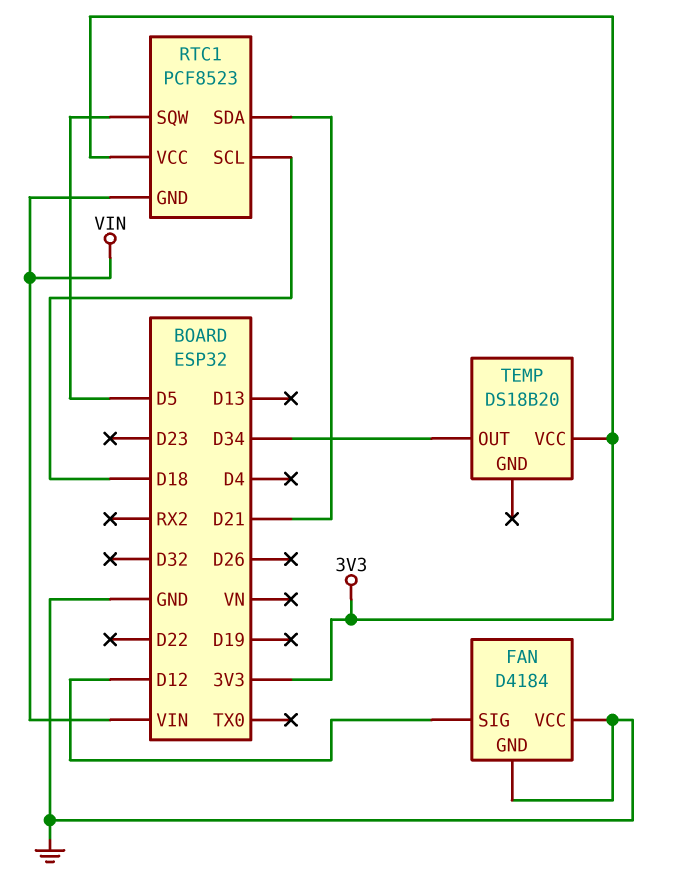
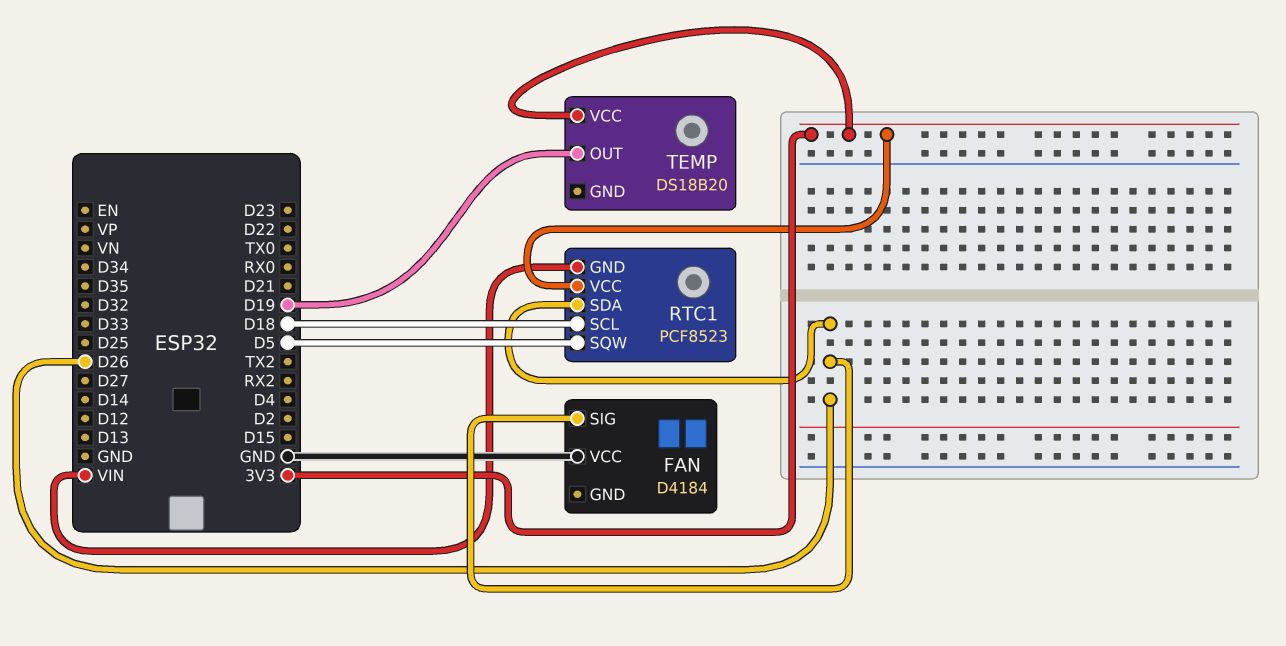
FAN pin GND: GND -> none
FAN pin SIG: D12 -> D26
RTC1 pin SDA: D21 -> D26
TEMP pin OUT: D34 -> D19

